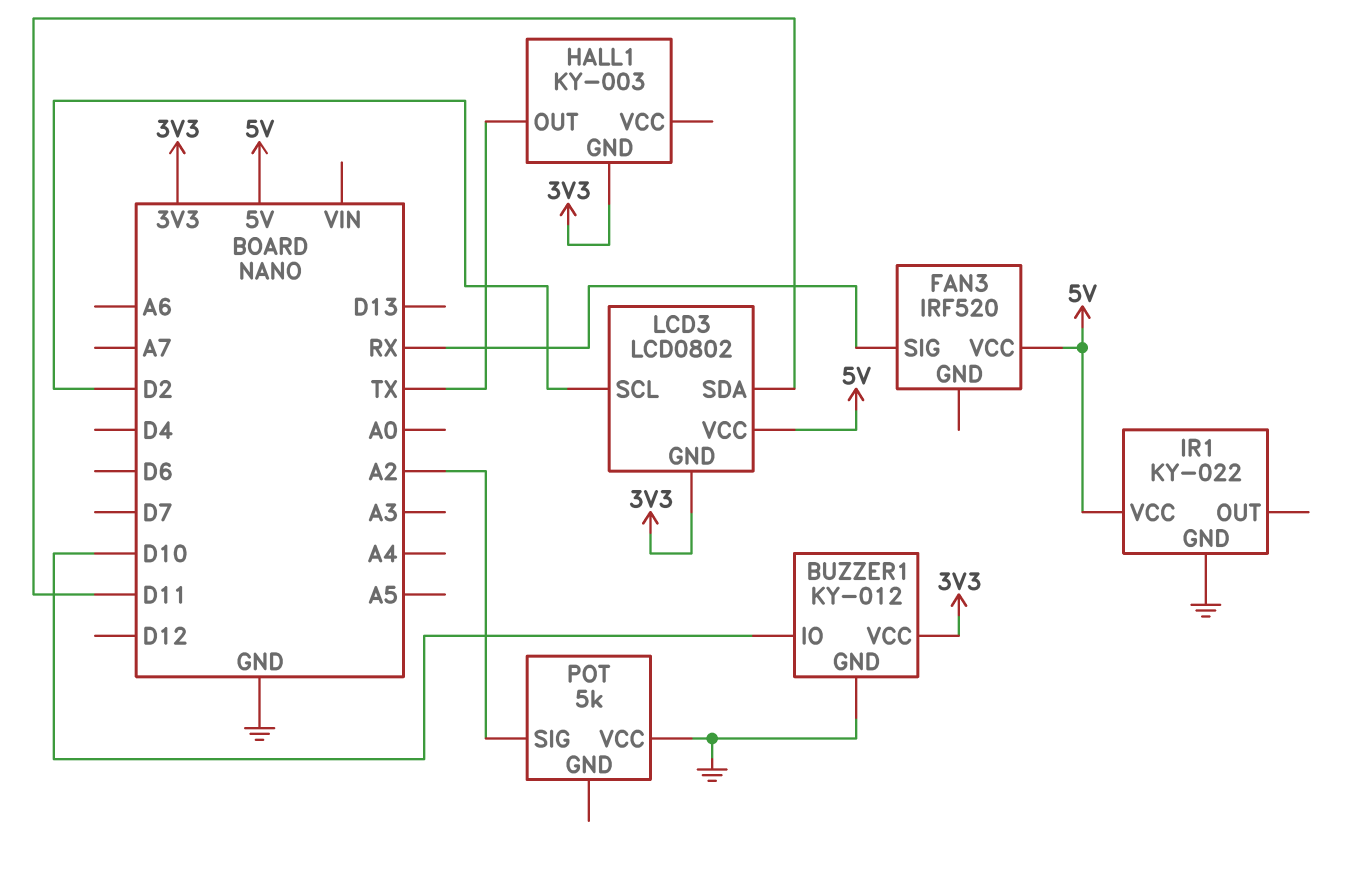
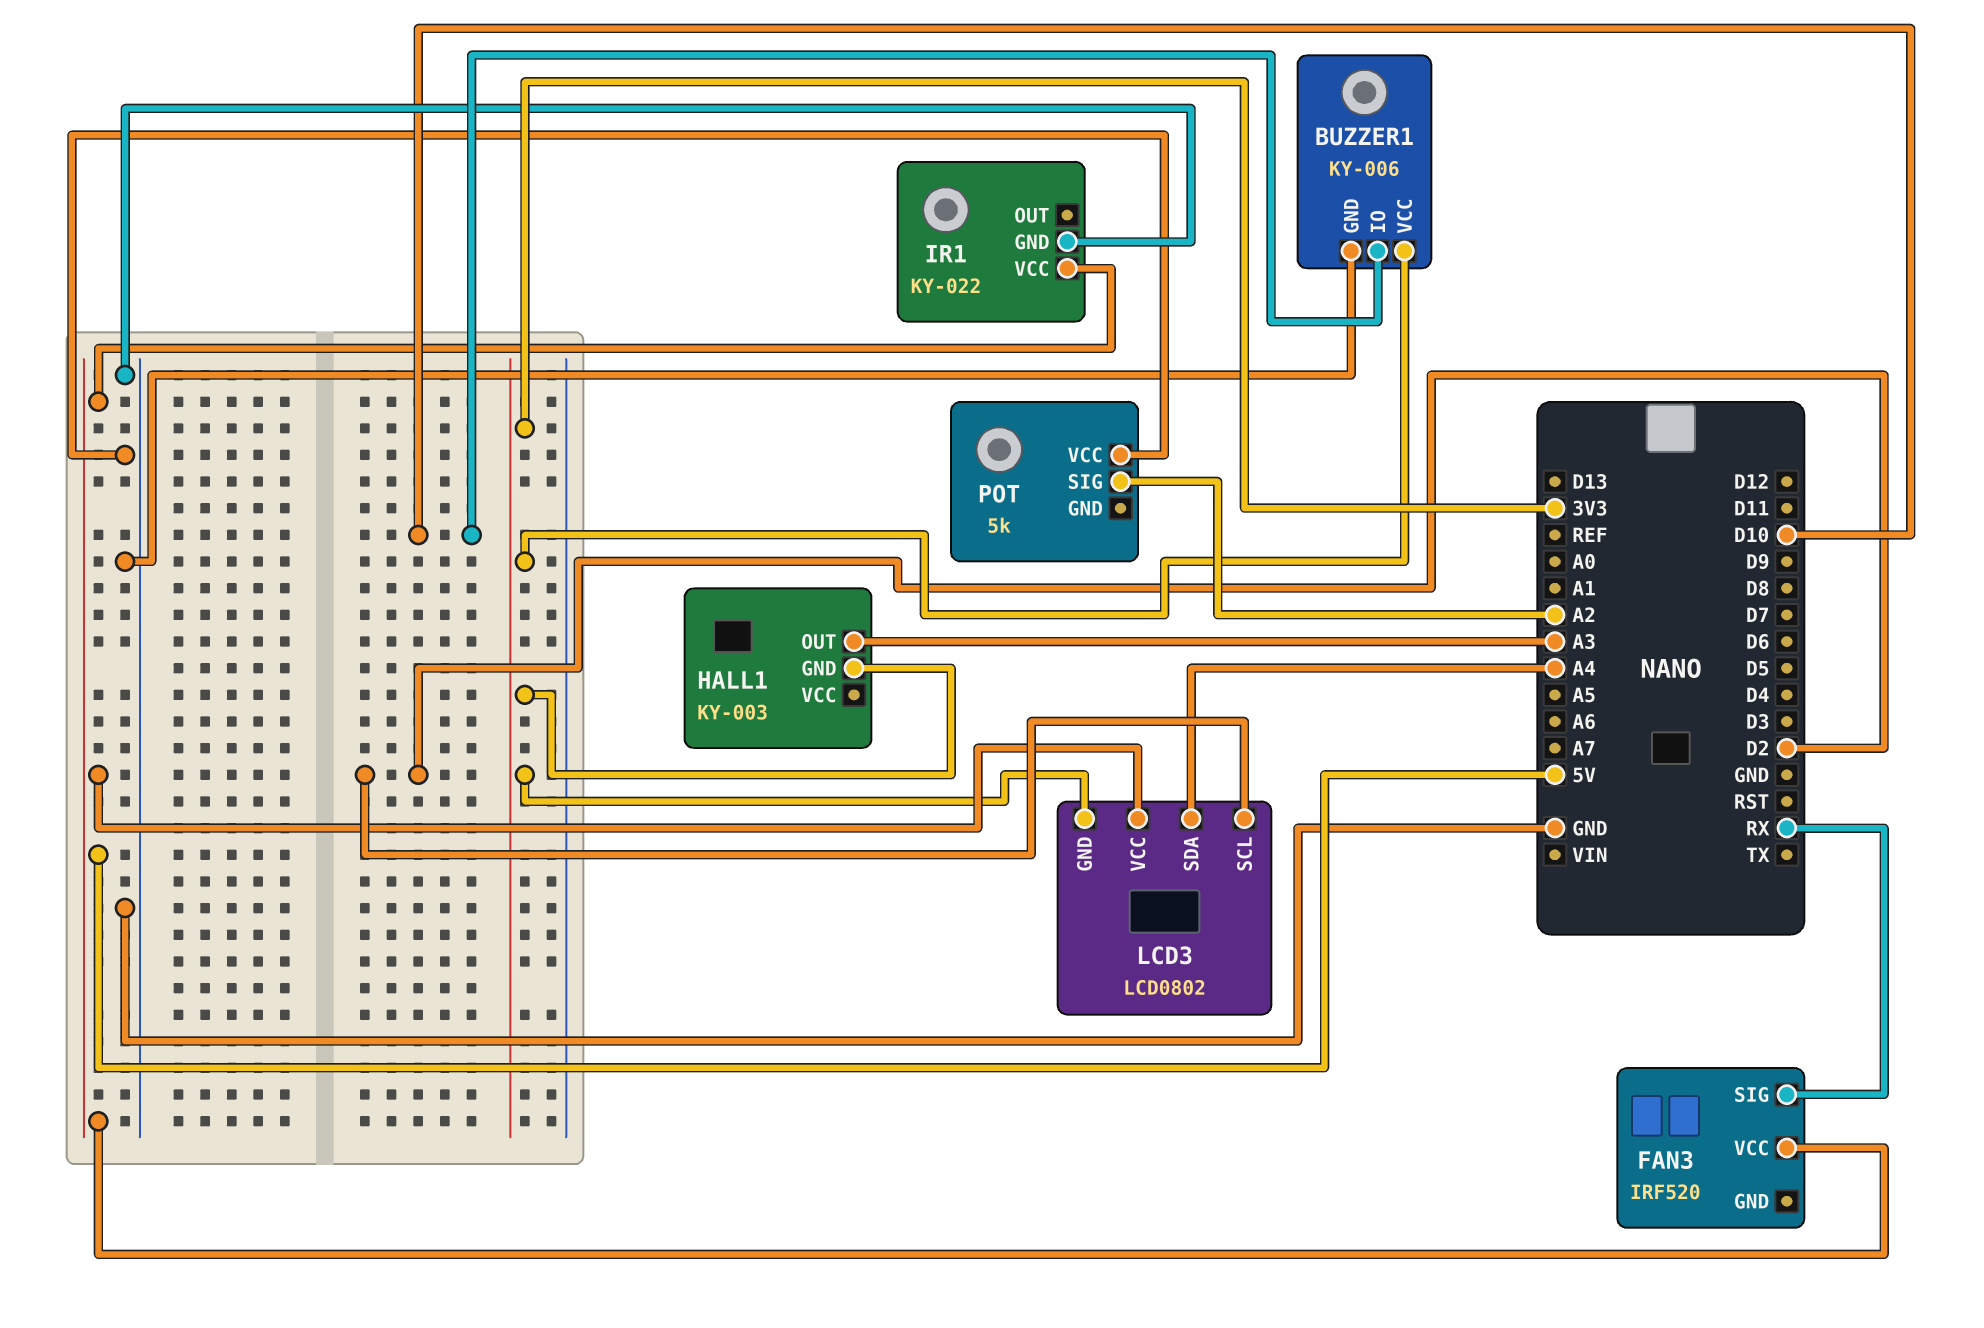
BUZZER1: KY-012 -> KY-006
HALL1 pin OUT: TX -> A3
LCD3 pin SDA: D11 -> A4

